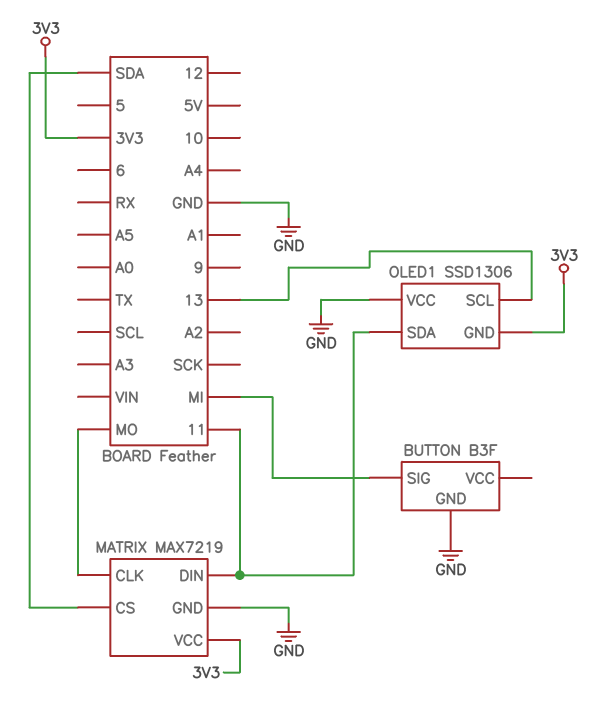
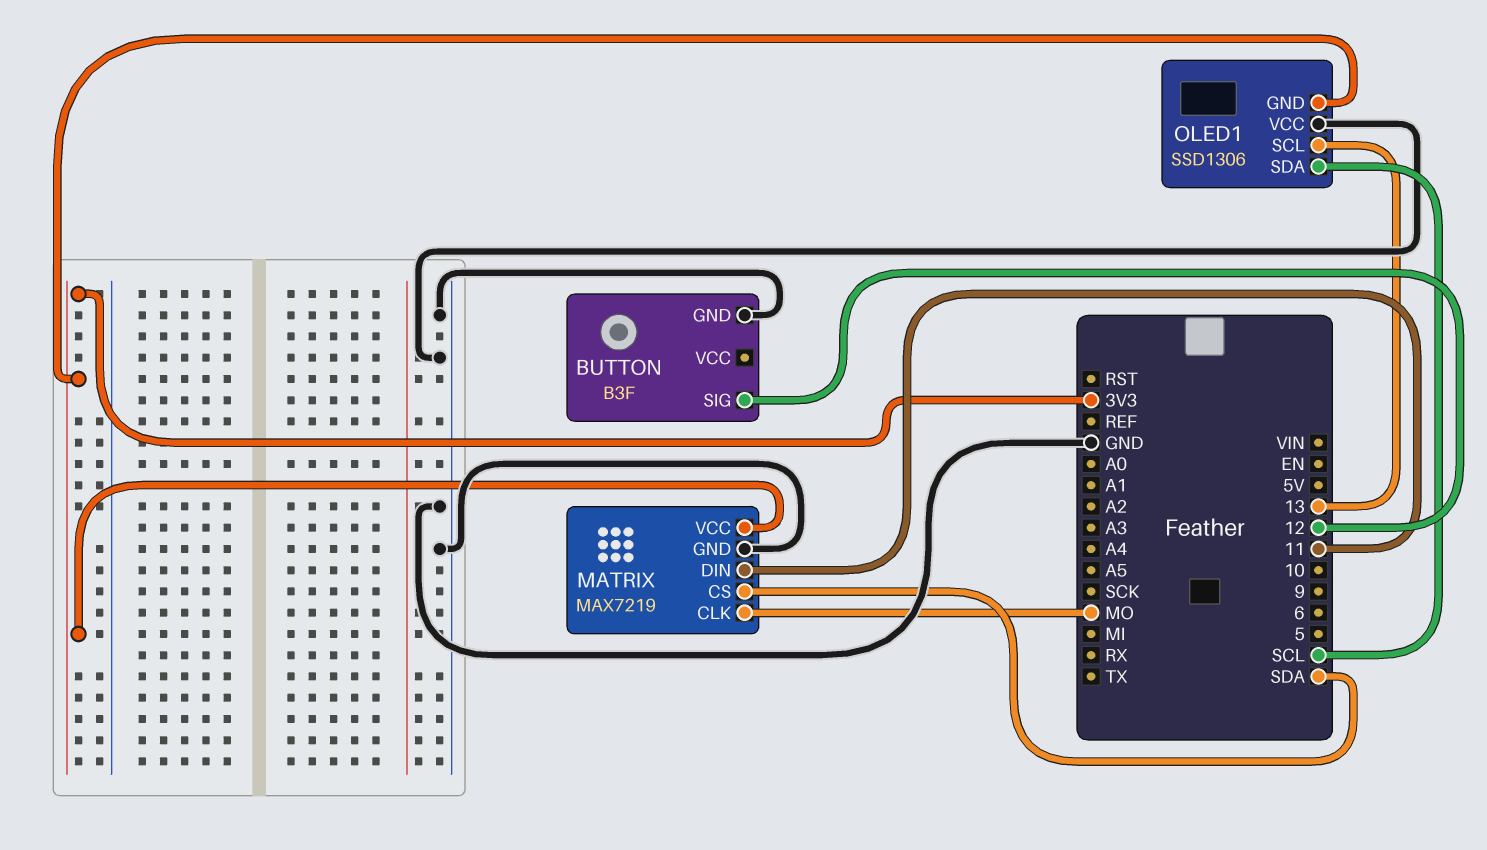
BUTTON pin SIG: MI -> 12
OLED1 pin SDA: 11 -> SCL

